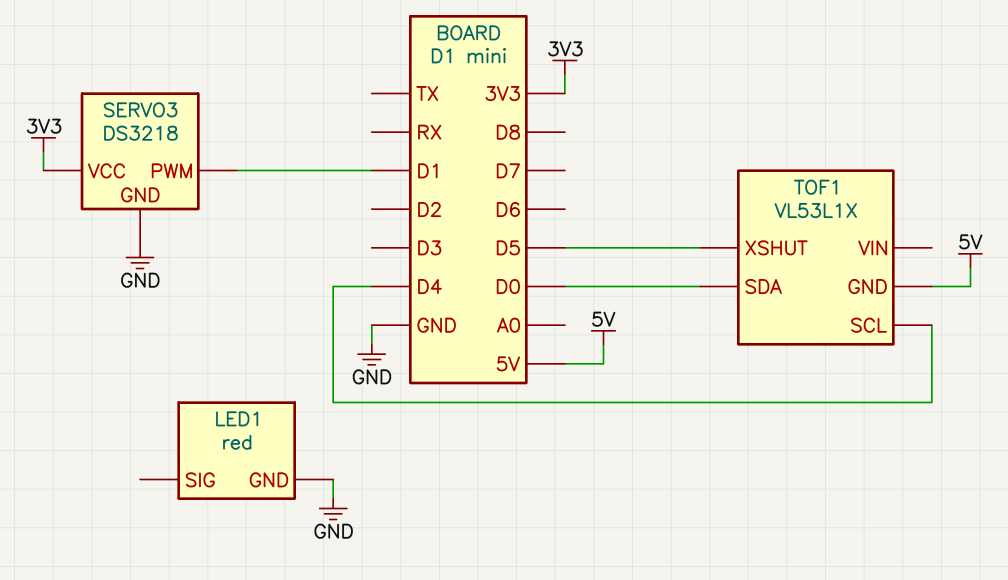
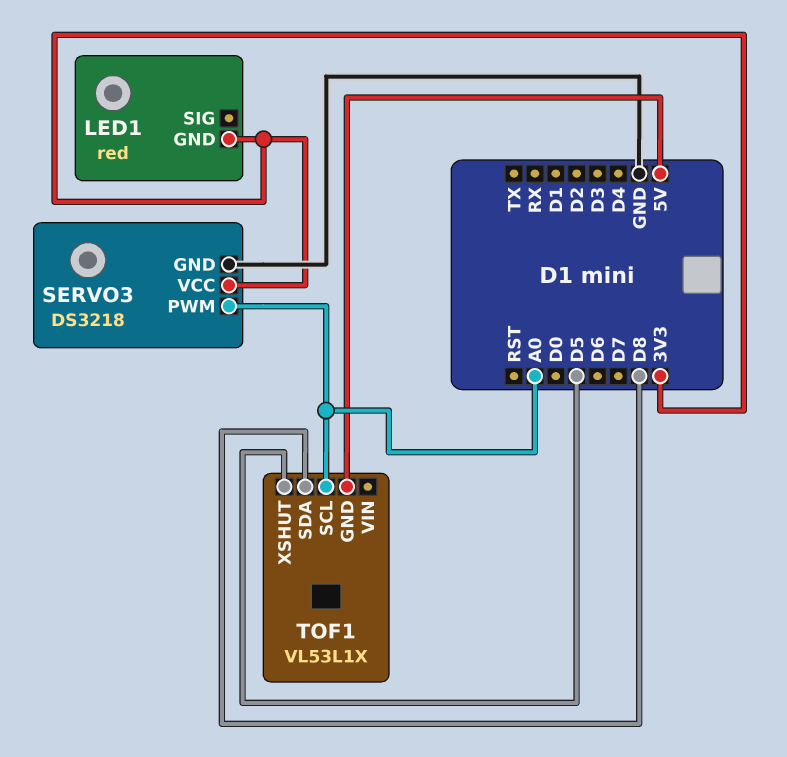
LED1 pin GND: GND -> 3V3
SERVO3 pin PWM: D1 -> A0
TOF1 pin SCL: D4 -> A0
TOF1 pin SDA: D0 -> D8

